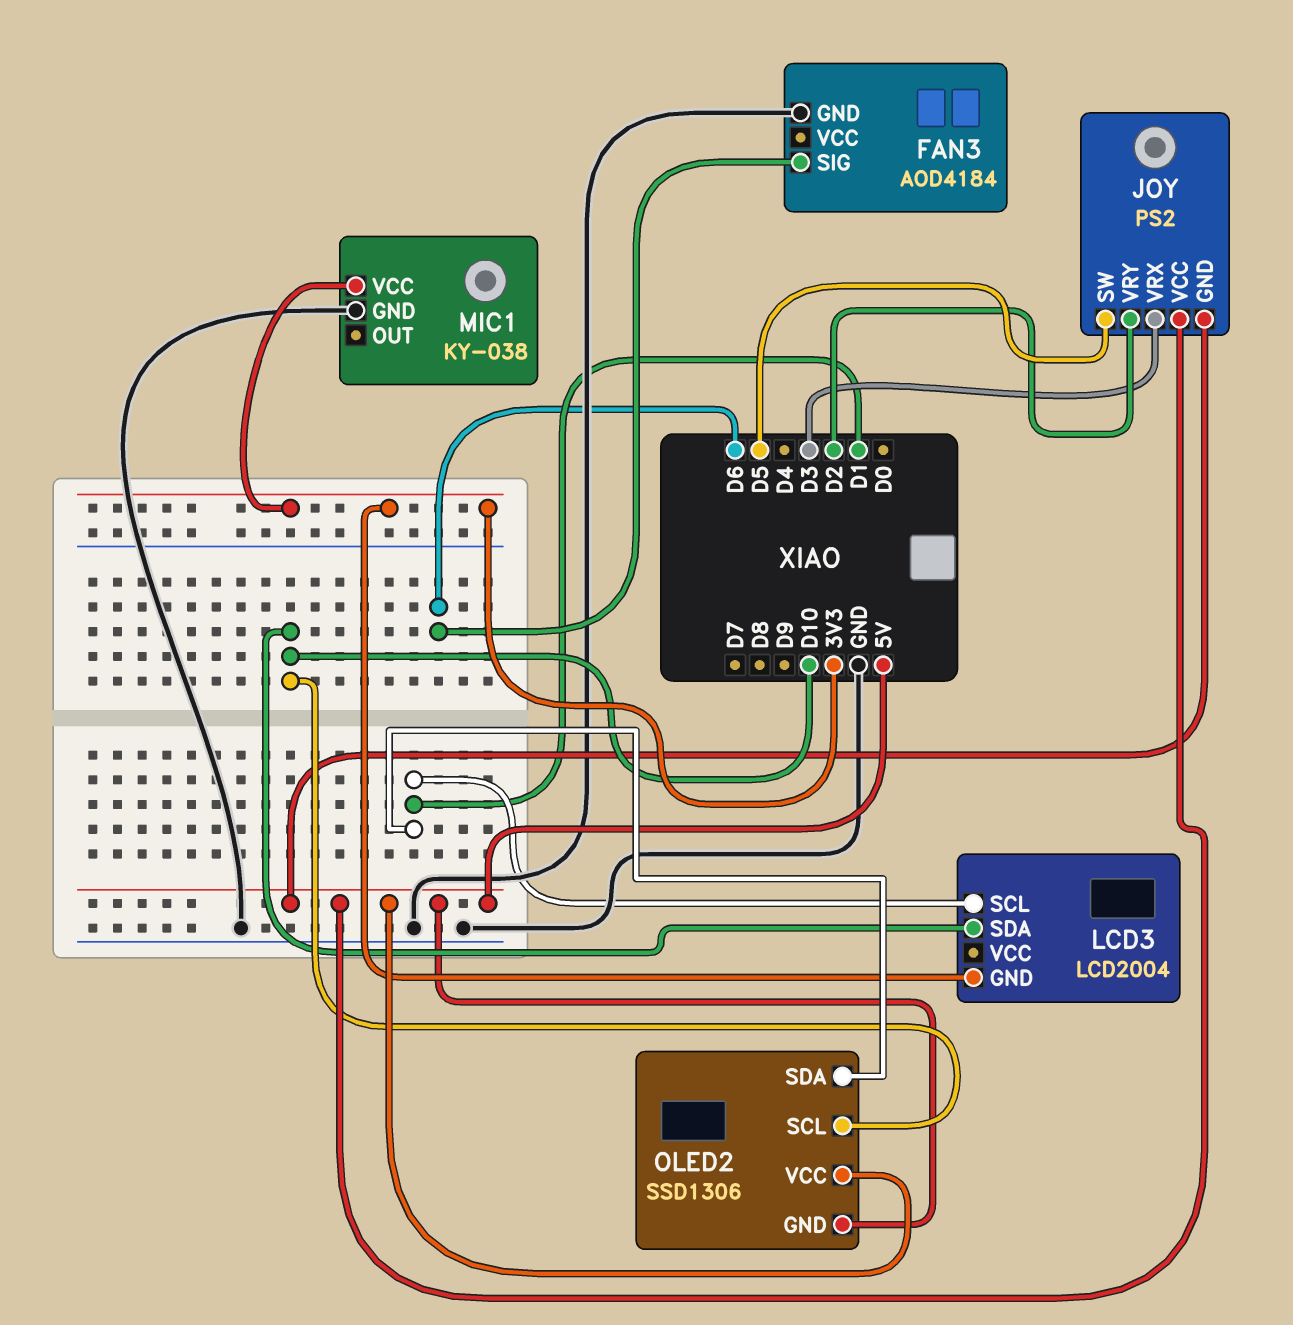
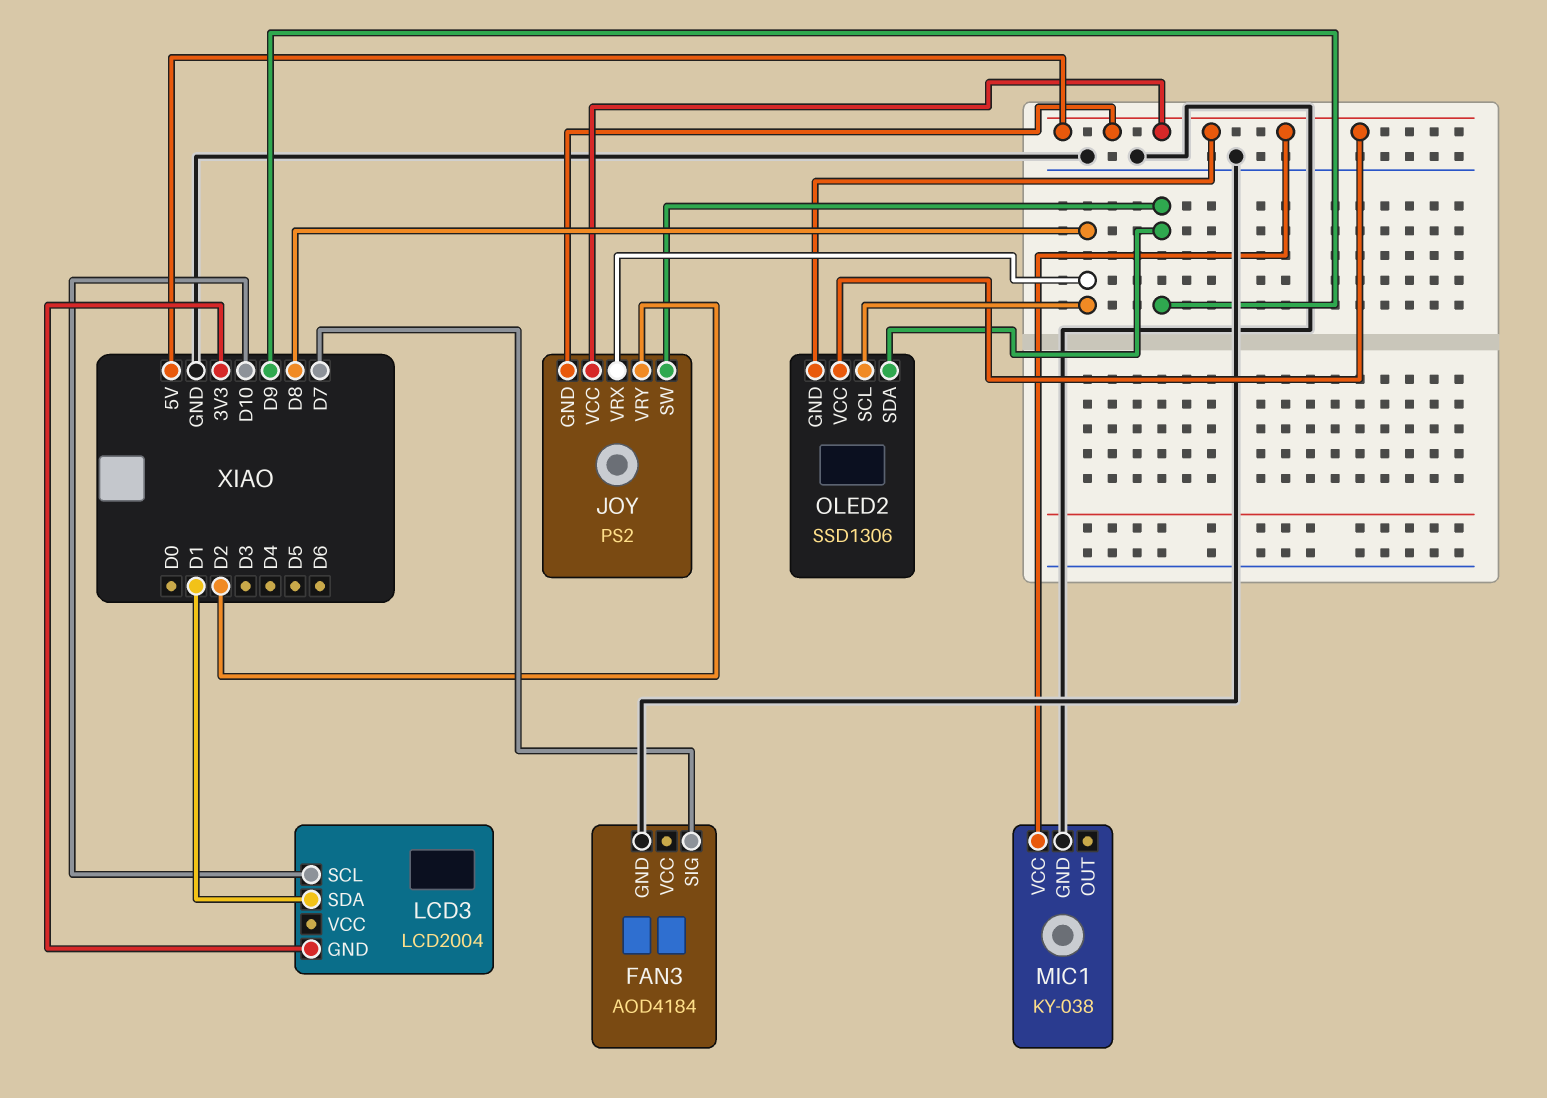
FAN3 pin SIG: D6 -> D7
JOY pin SW: D5 -> D9
JOY pin VRX: D3 -> D8
LCD3 pin SCL: D1 -> D10
LCD3 pin SDA: D10 -> D1
MIC1 pin VCC: 3V3 -> 5V
OLED2 pin SCL: D10 -> D8
OLED2 pin SDA: D1 -> D9

